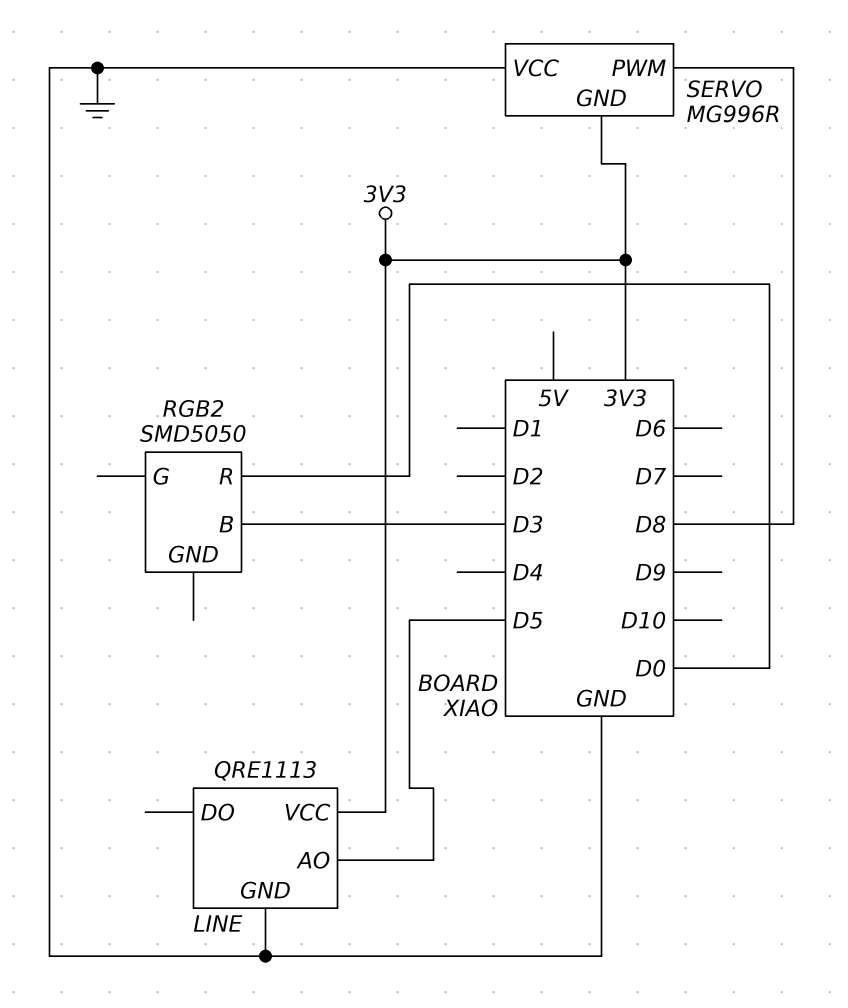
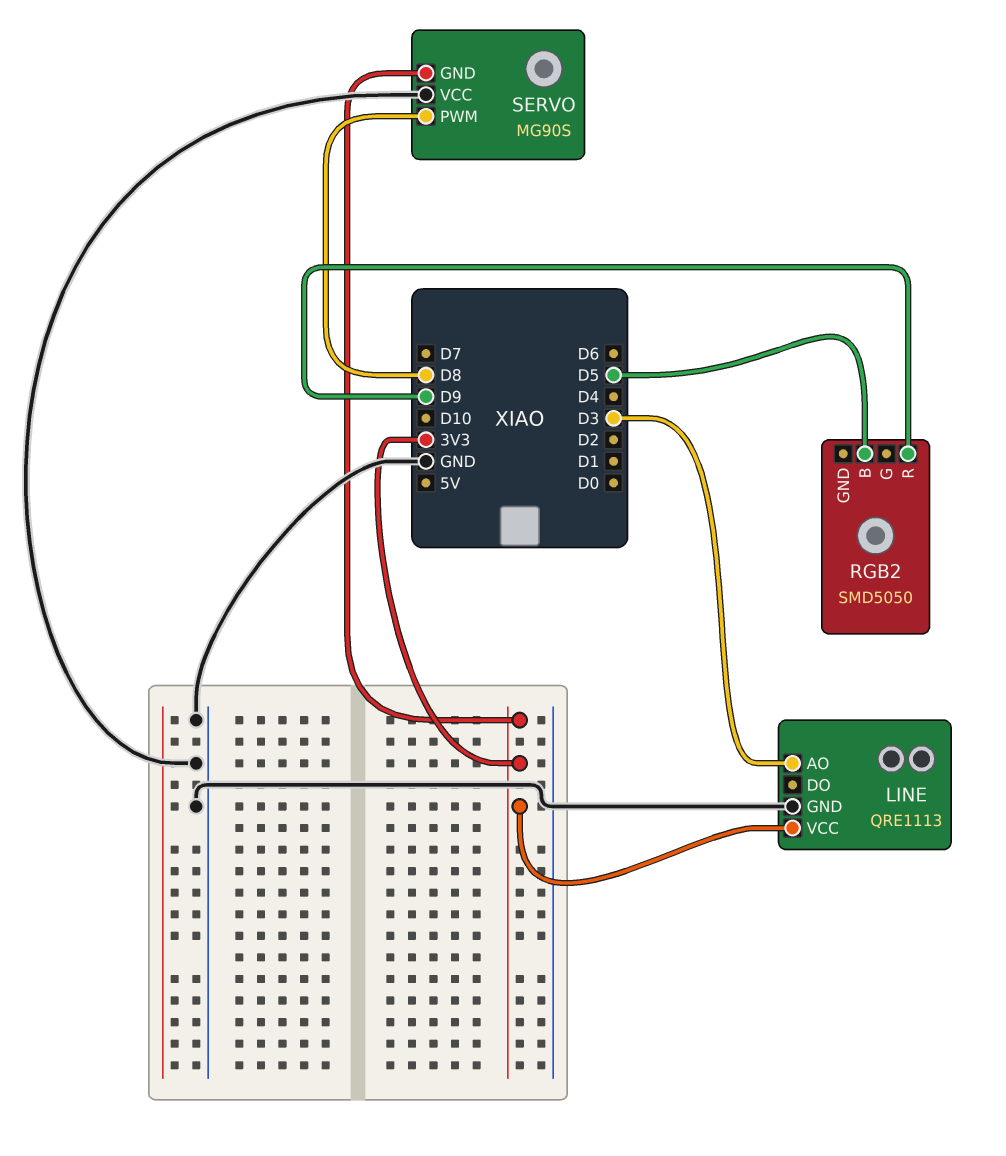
LINE pin AO: D5 -> D3
RGB2 pin B: D3 -> D5
RGB2 pin R: D0 -> D9
SERVO: MG996R -> MG90S

